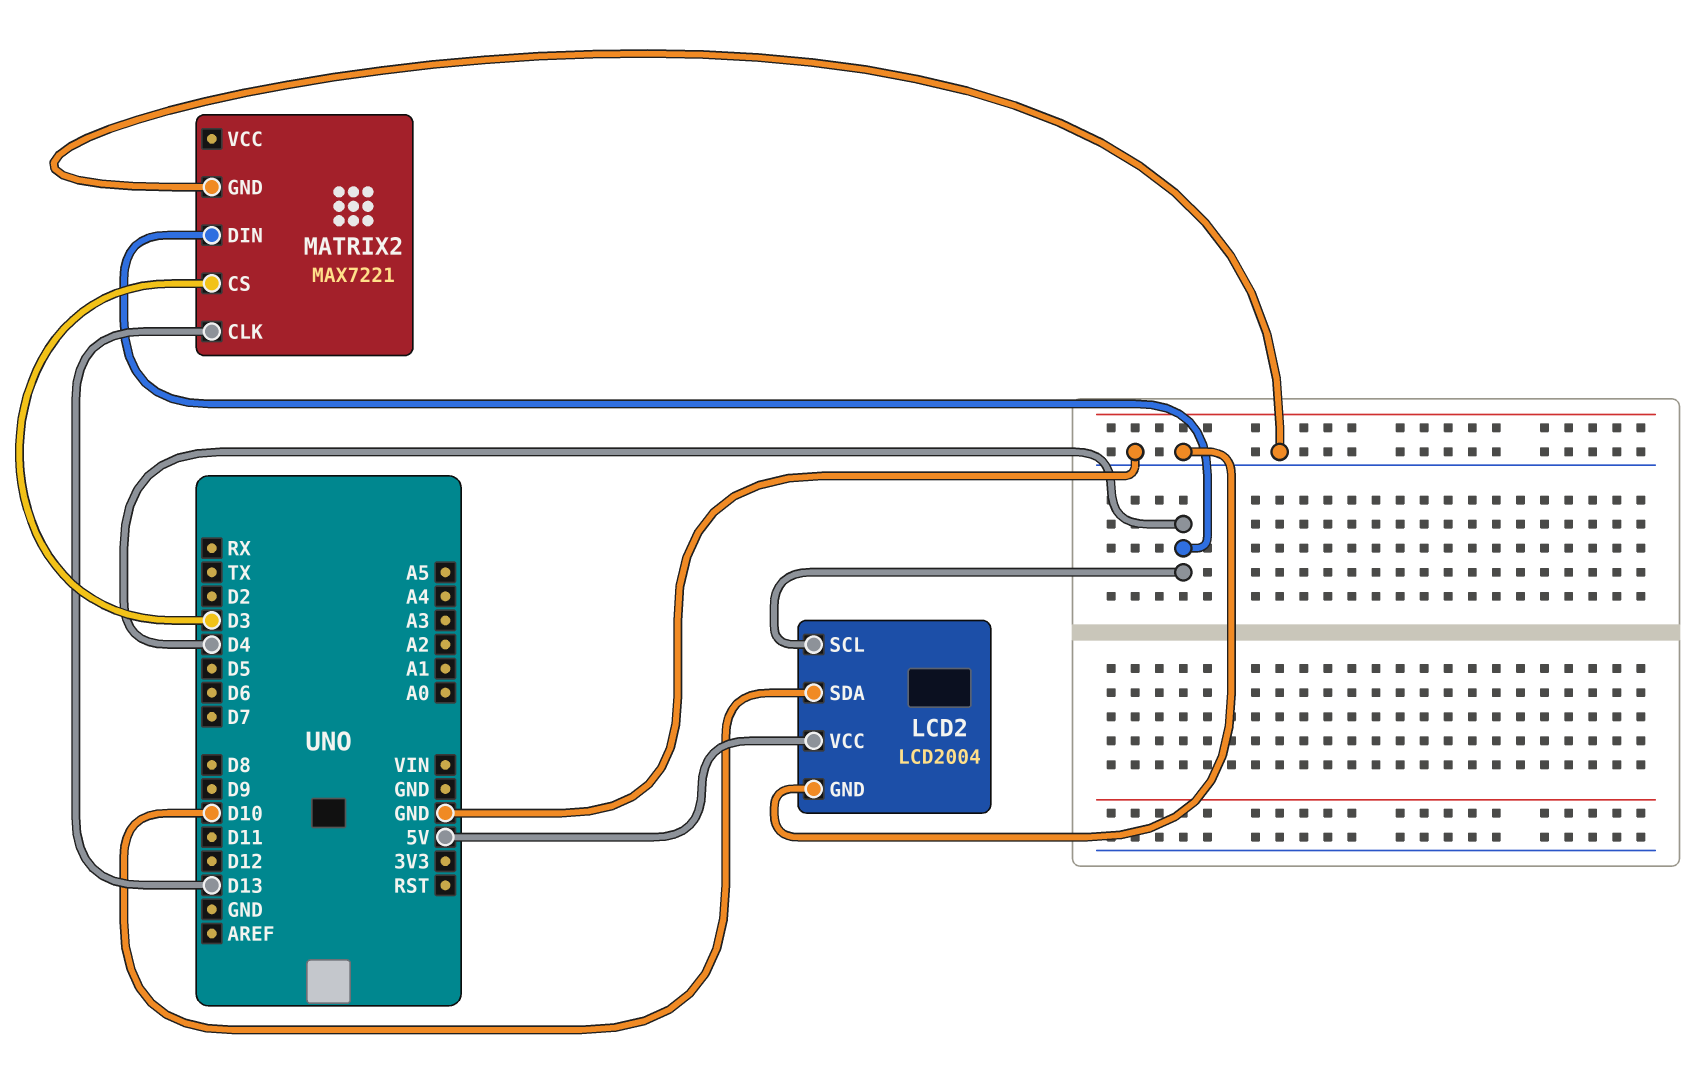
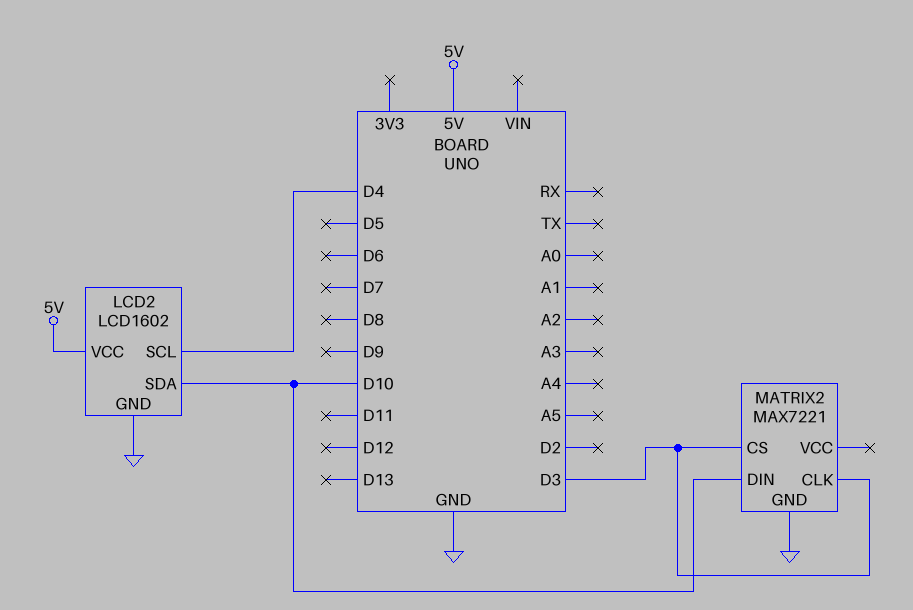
LCD2: LCD2004 -> LCD1602
MATRIX2 pin CLK: D13 -> D3
MATRIX2 pin DIN: D4 -> D10

